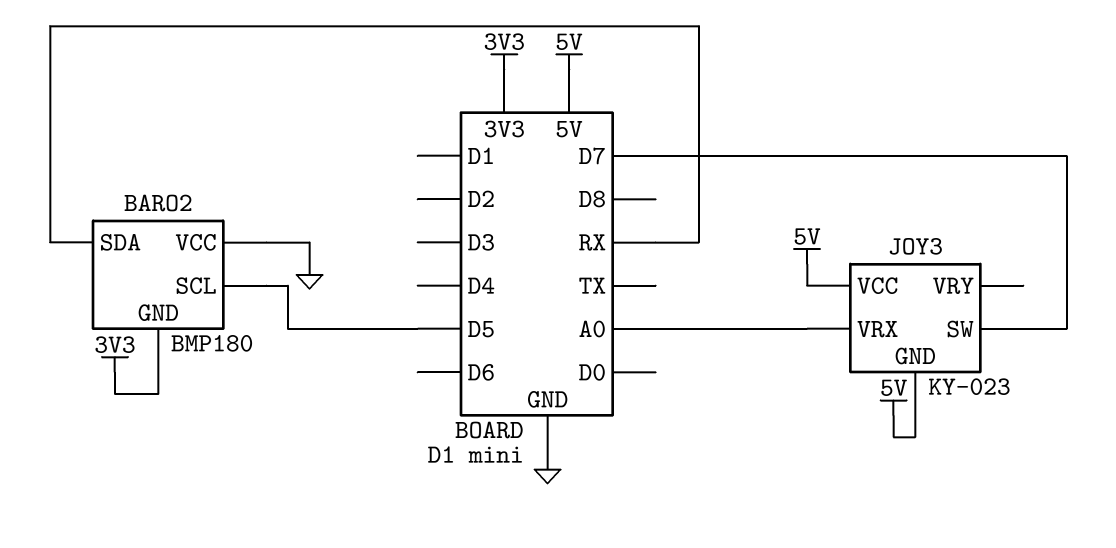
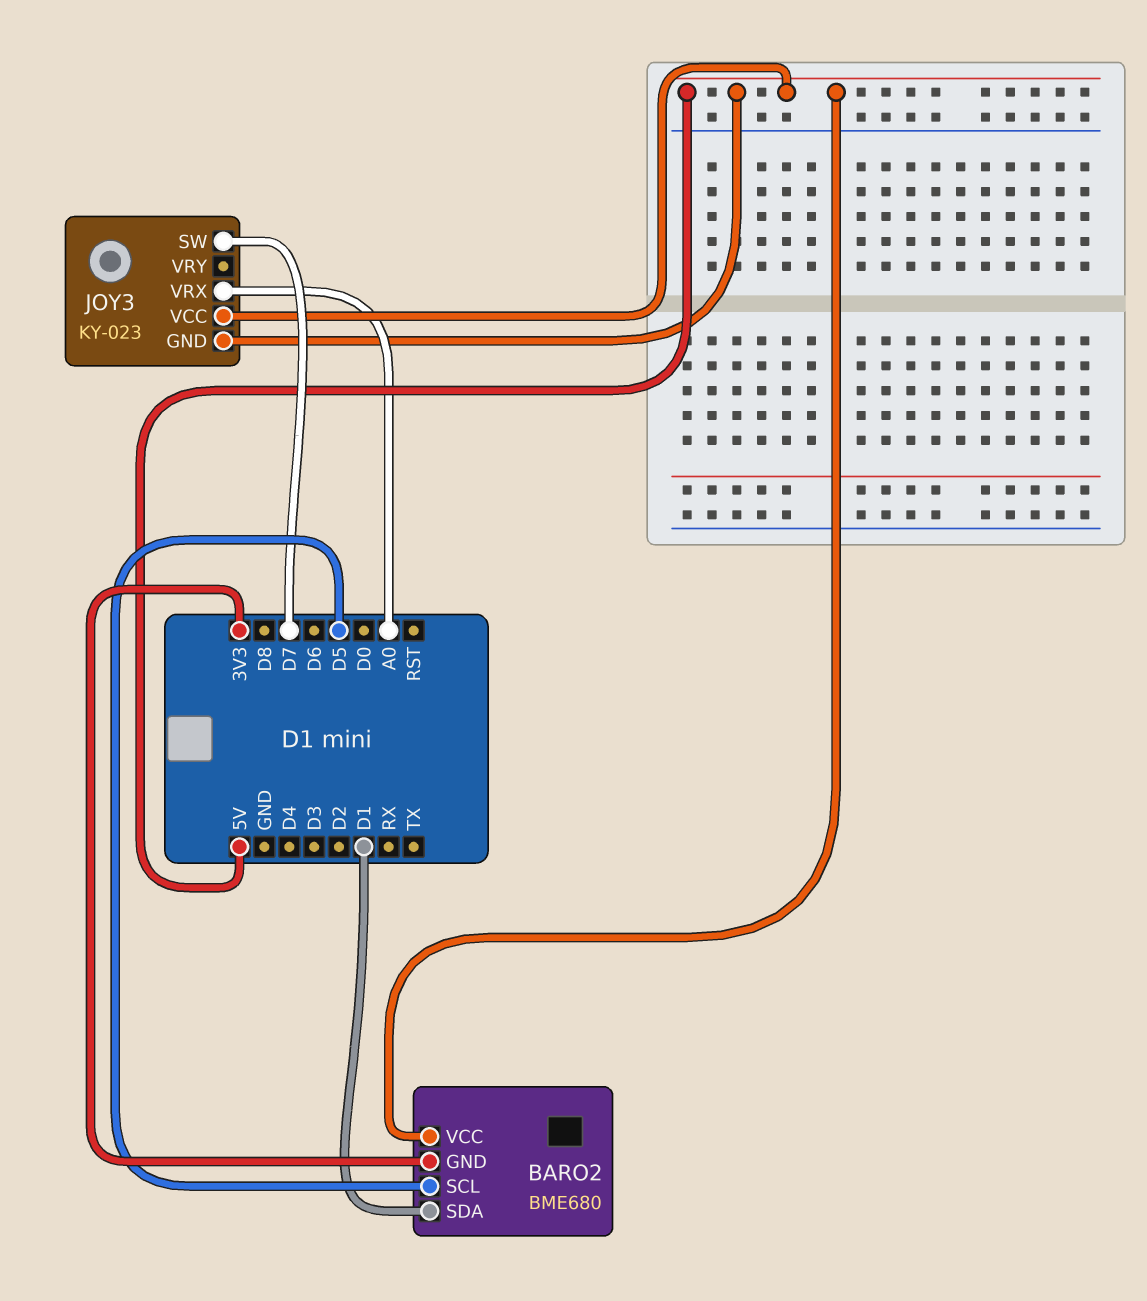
BARO2: BMP180 -> BME680
BARO2 pin SDA: RX -> D1
BARO2 pin VCC: GND -> 5V

